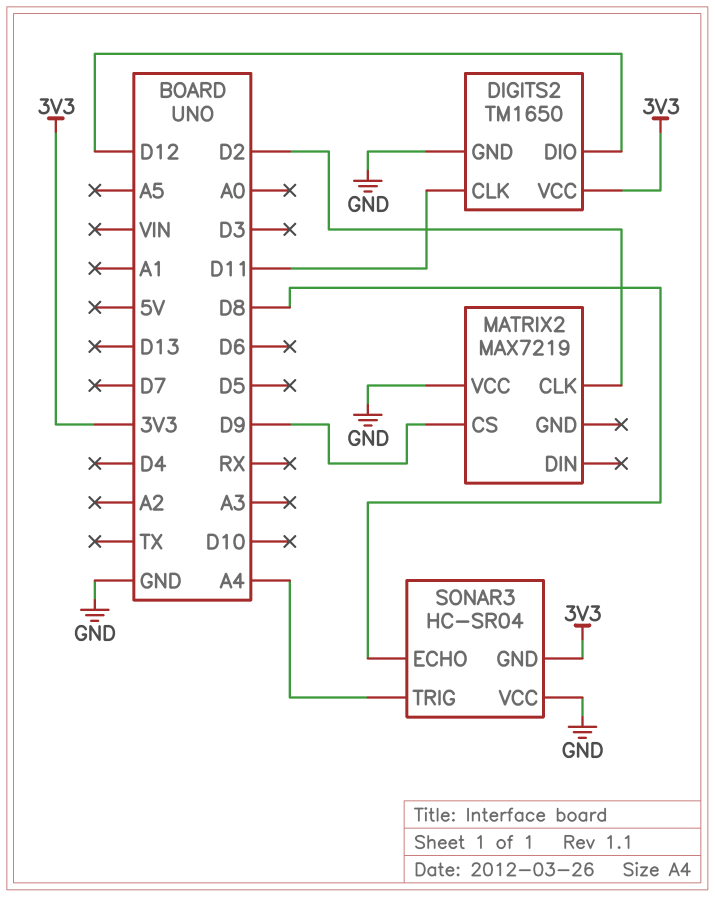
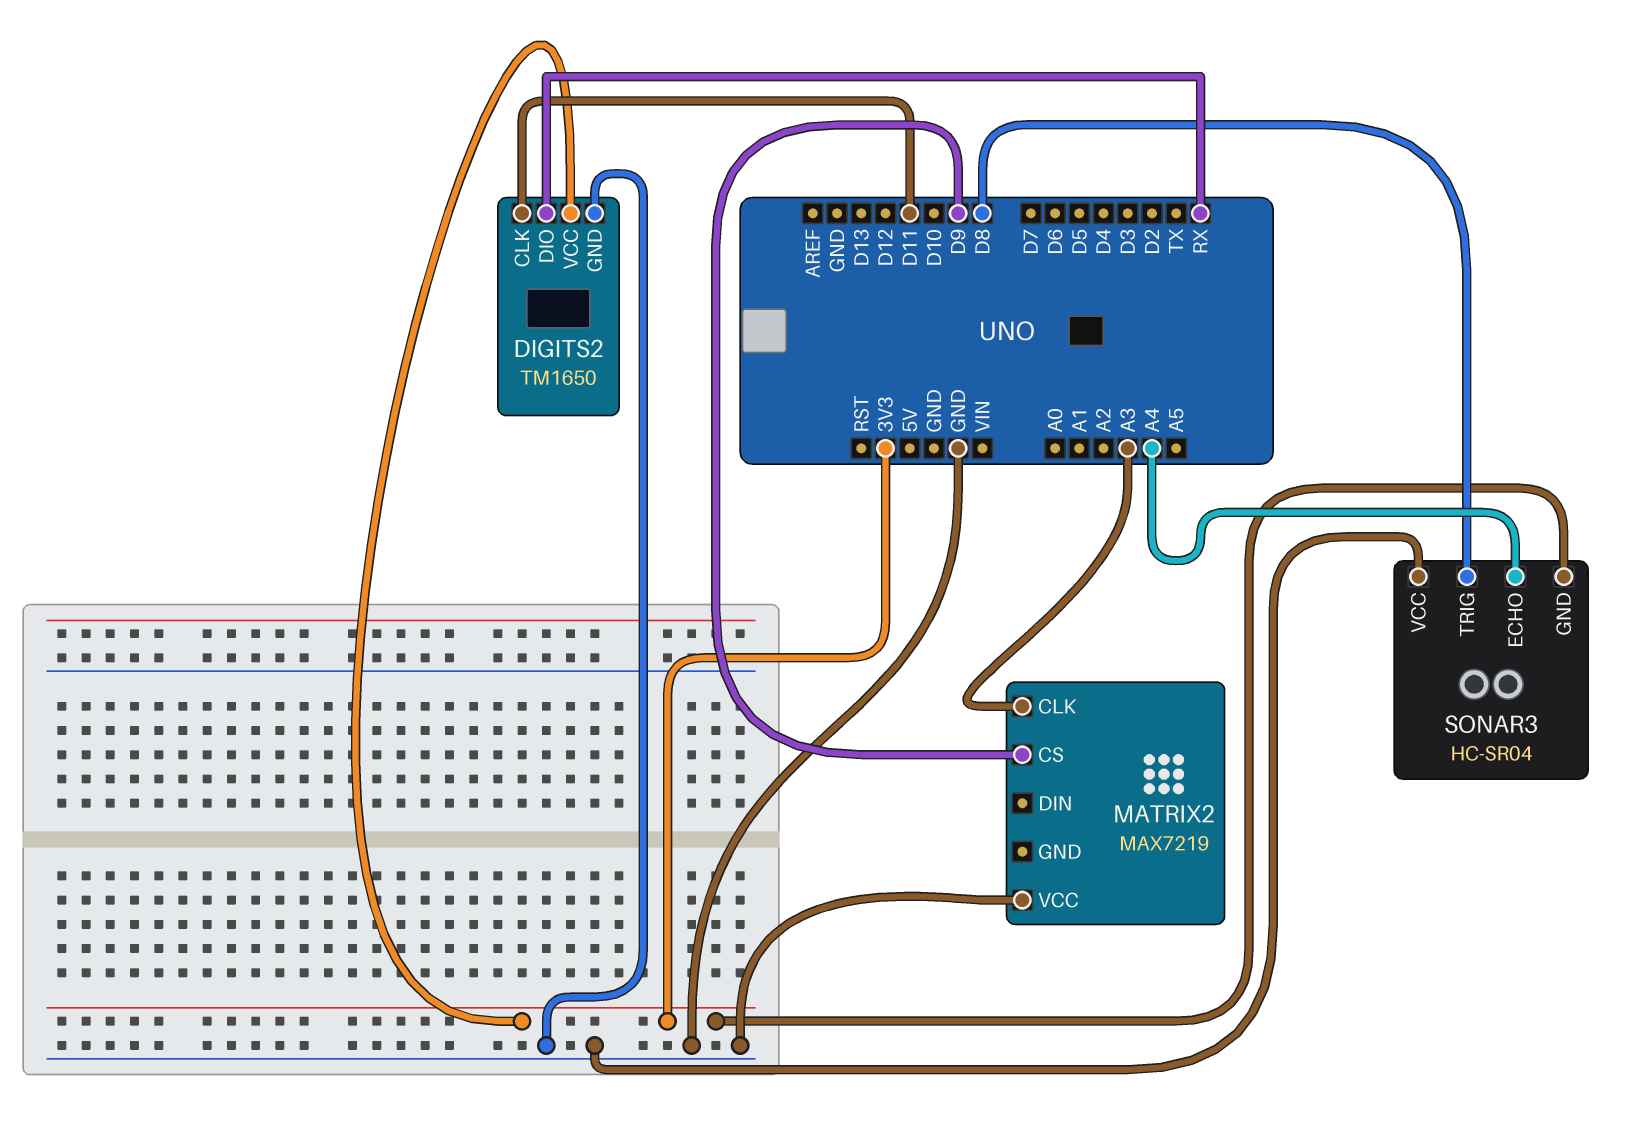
DIGITS2 pin DIO: D12 -> RX
MATRIX2 pin CLK: D2 -> A3
SONAR3 pin ECHO: D8 -> A4
SONAR3 pin TRIG: A4 -> D8

